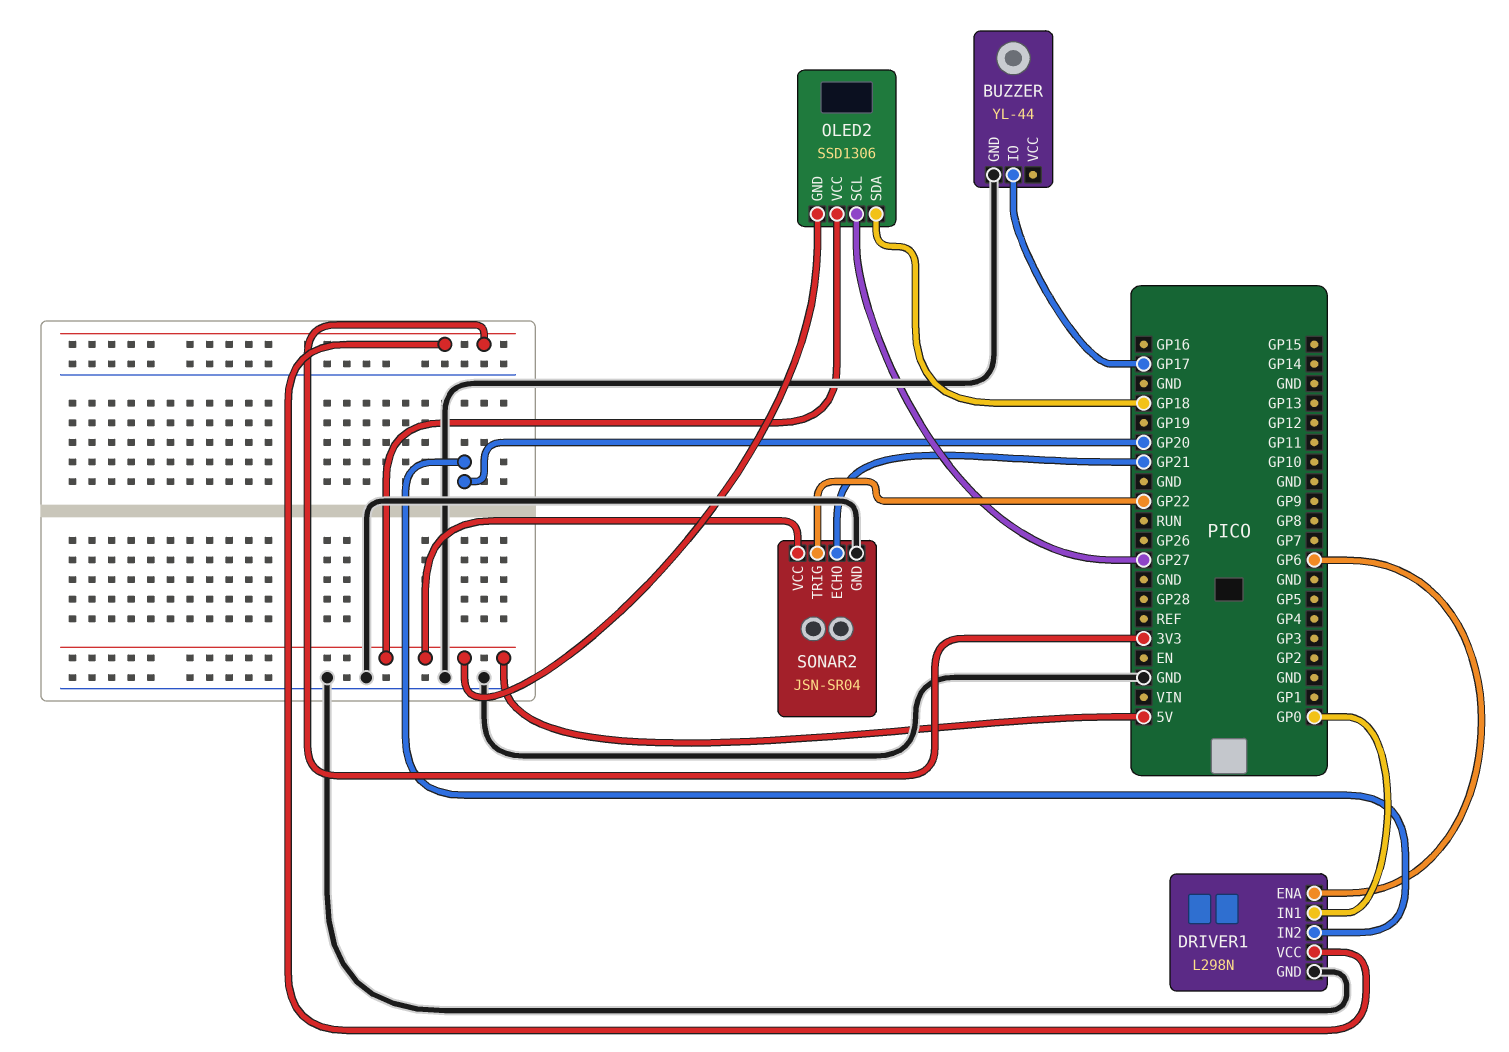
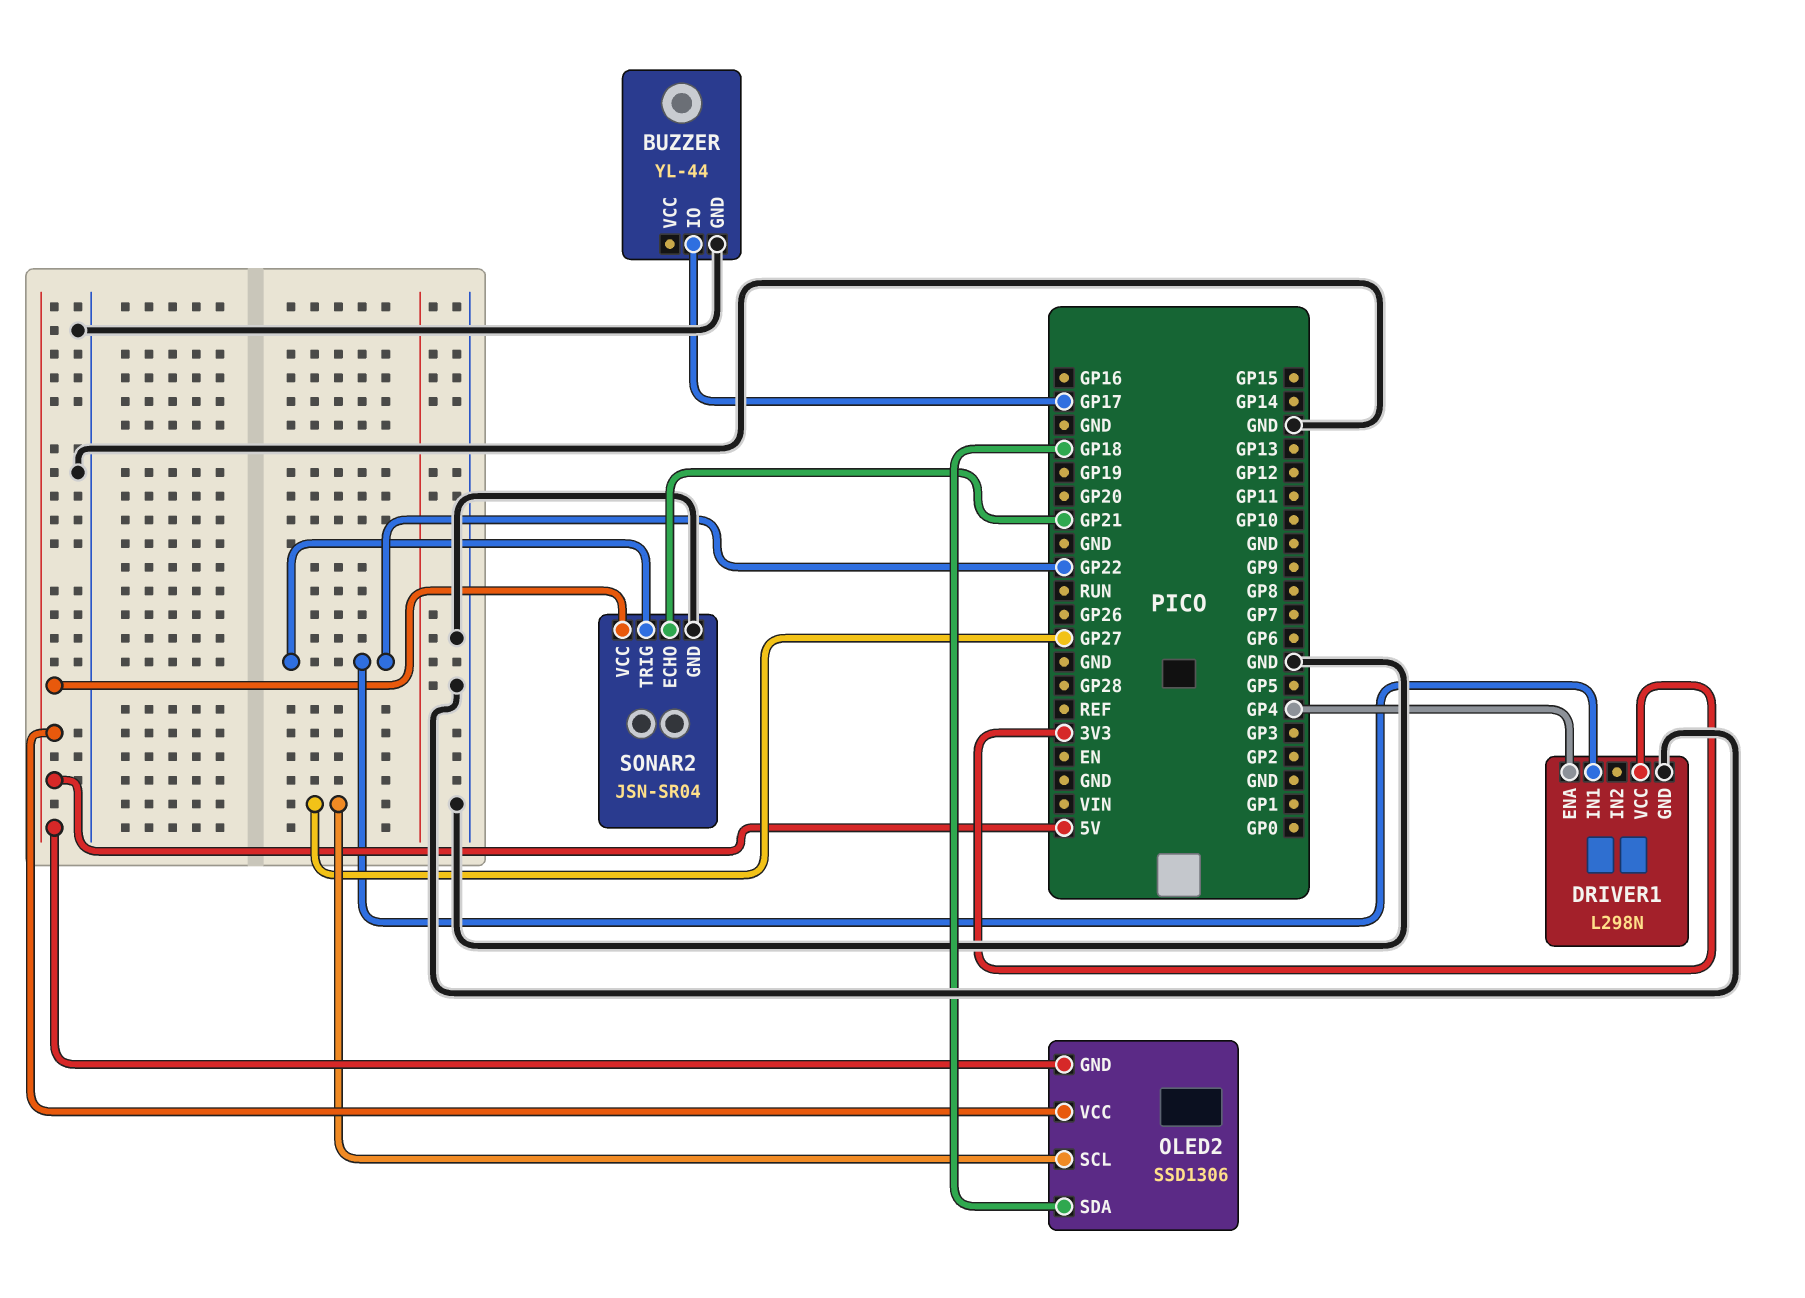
DRIVER1 pin ENA: GP6 -> GP4
DRIVER1 pin IN1: GP0 -> GP22
DRIVER1 pin IN2: GP20 -> none

